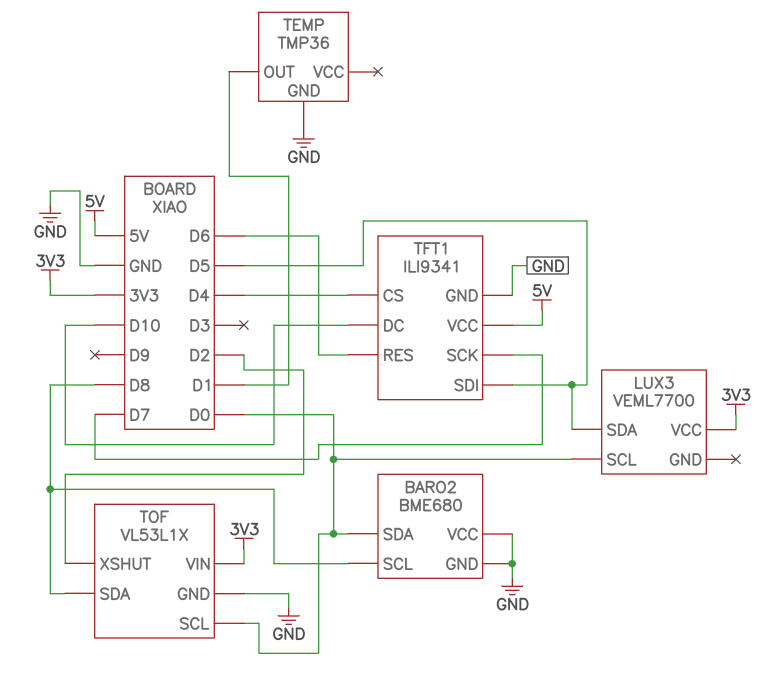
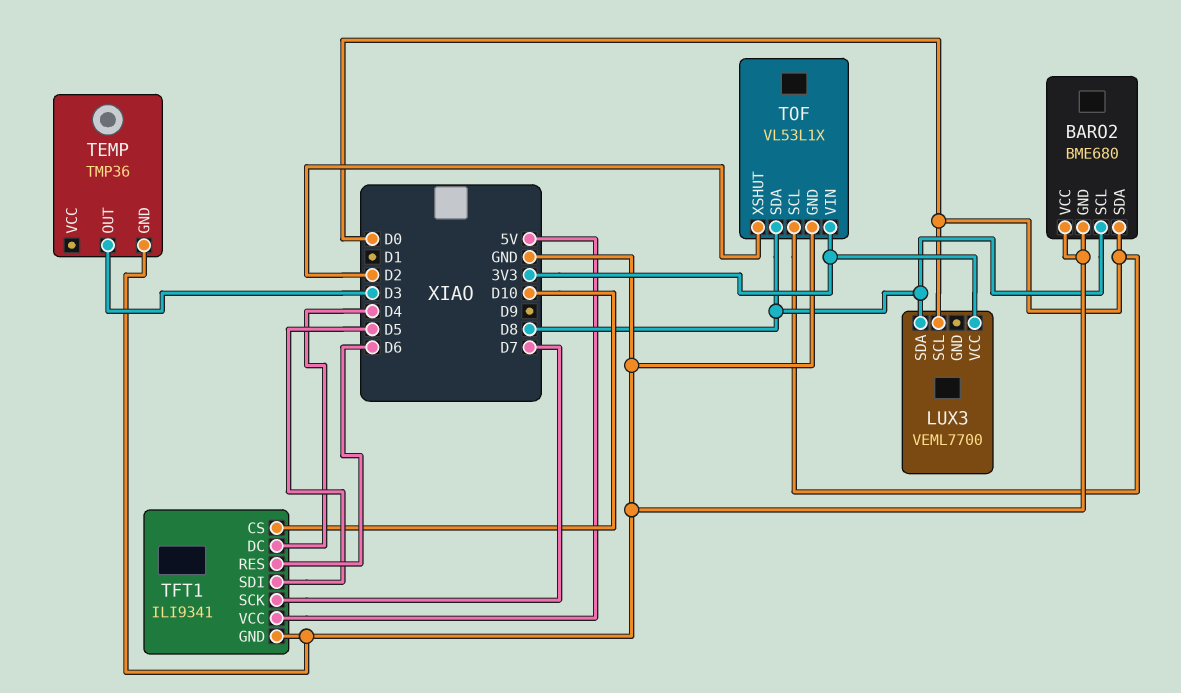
LUX3 pin SDA: D5 -> D8
TEMP pin OUT: D1 -> D3
TFT1 pin CS: D4 -> D10
TFT1 pin DC: D10 -> D4

